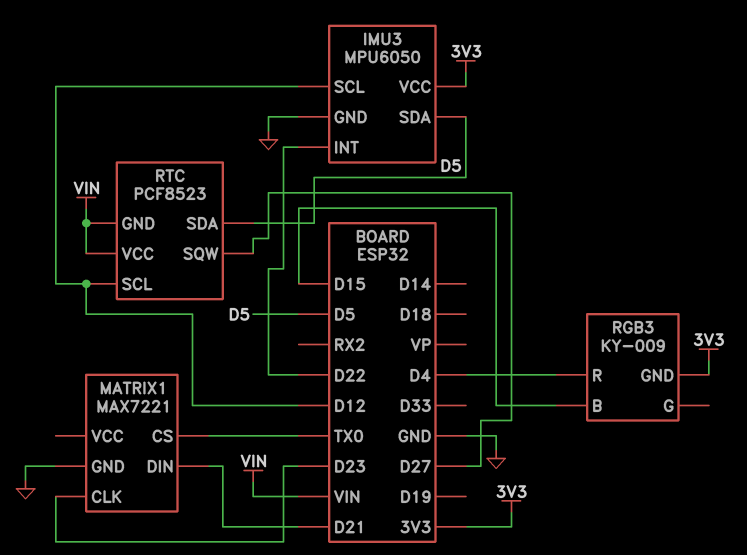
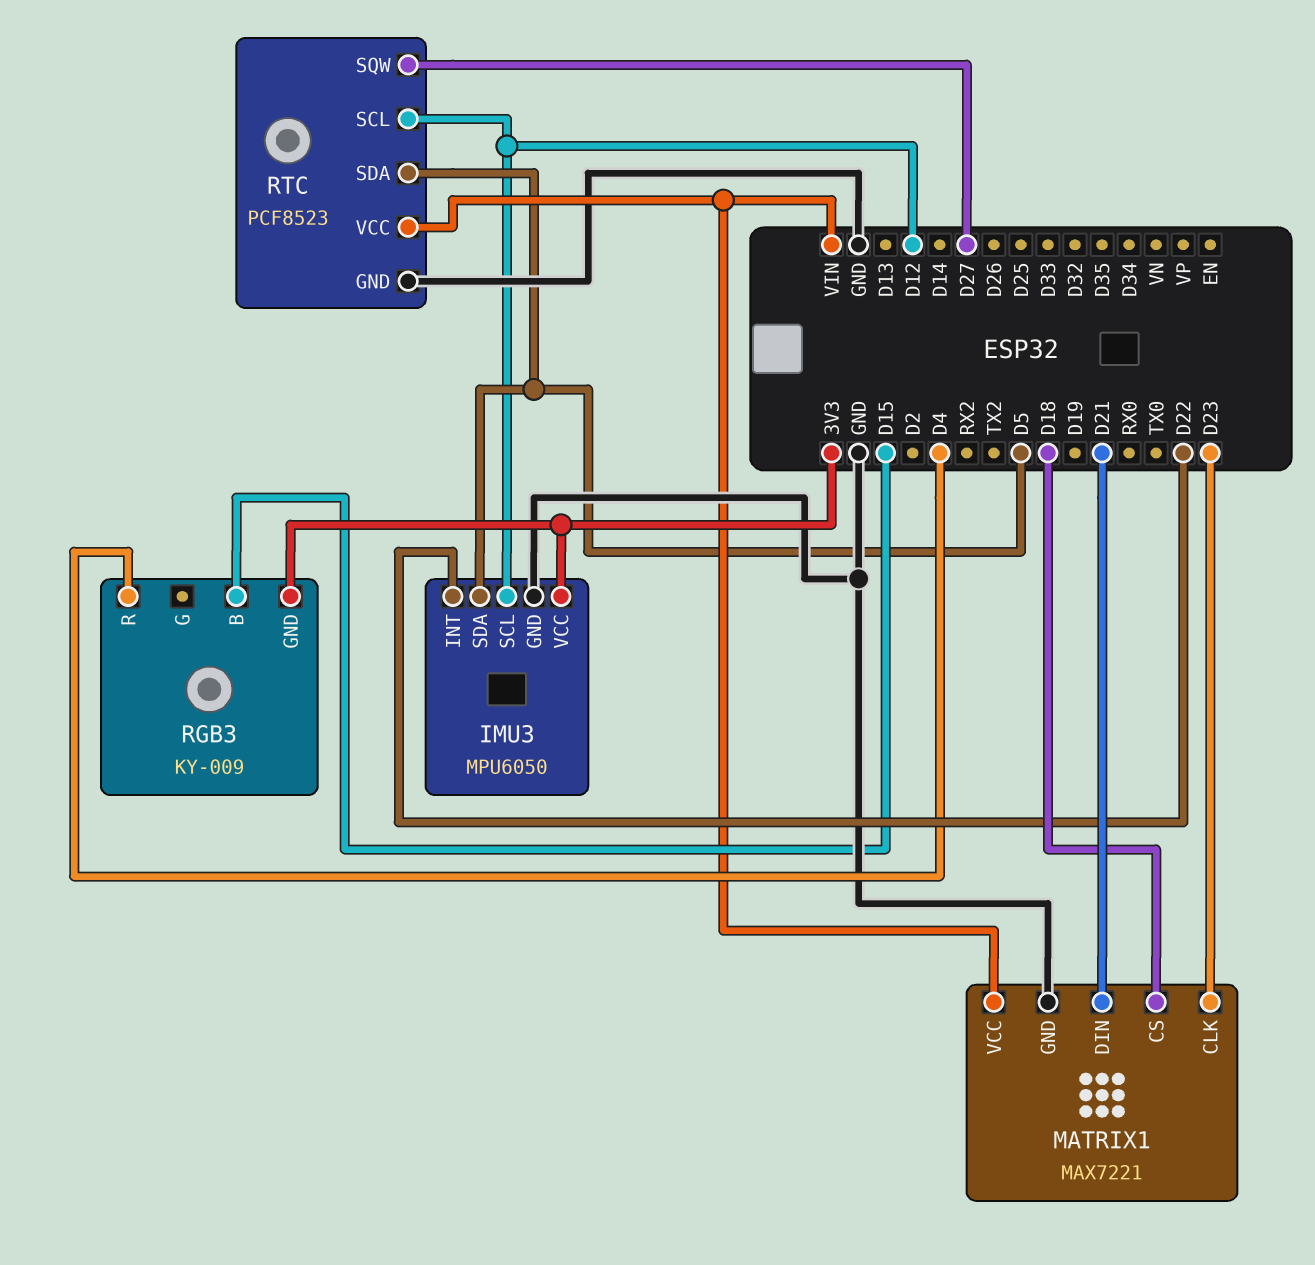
MATRIX1 pin CS: TX0 -> D18
MATRIX1 pin VCC: none -> VIN
RTC pin GND: VIN -> GND

